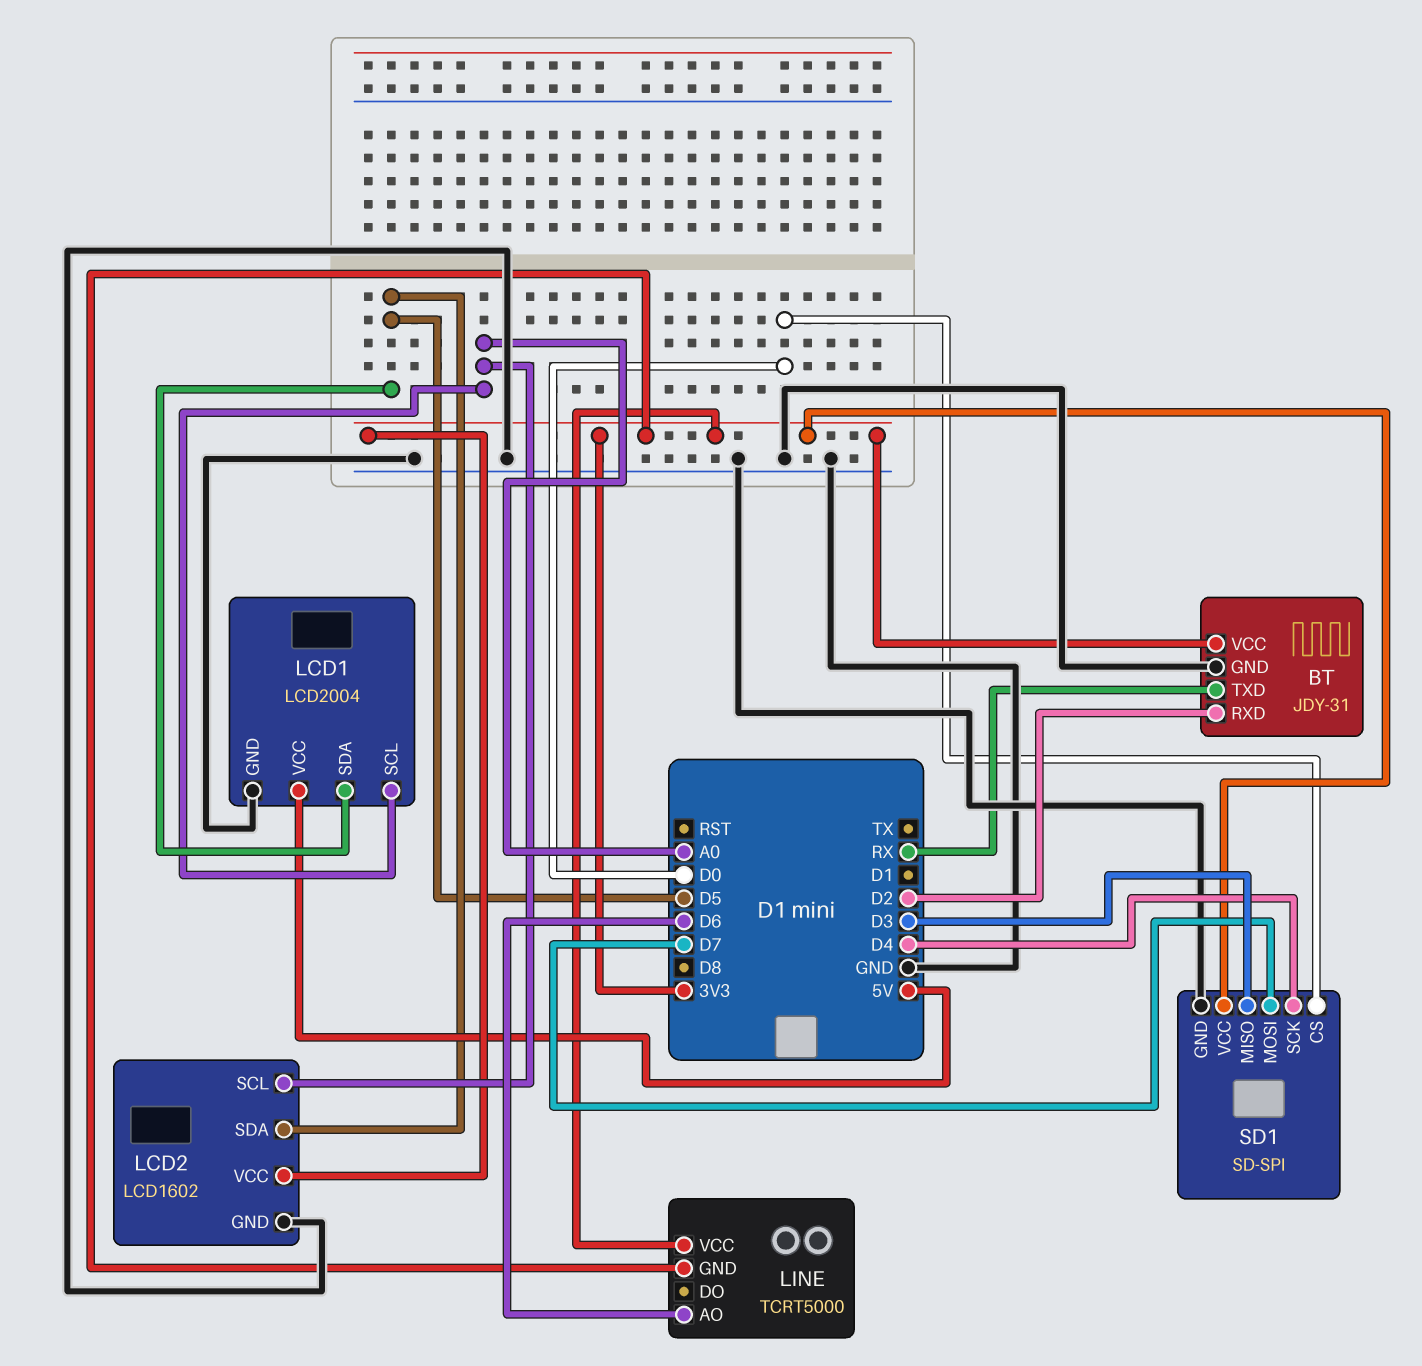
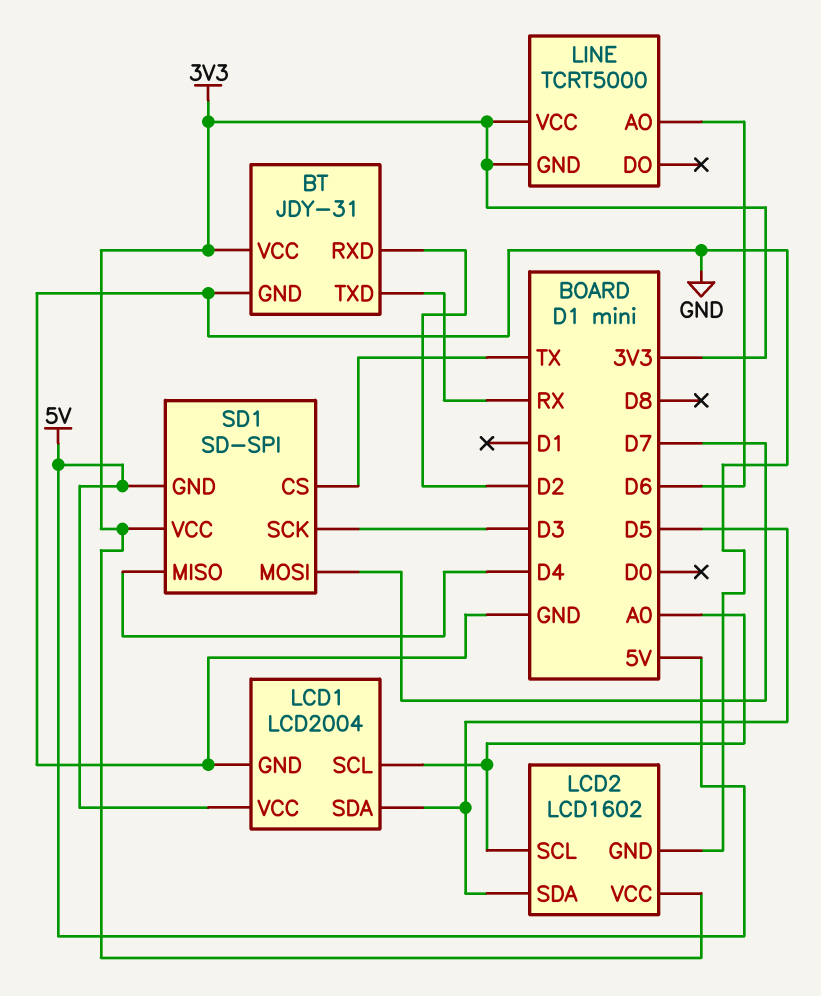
SD1 pin CS: D0 -> TX
SD1 pin GND: GND -> 5V
SD1 pin MISO: D3 -> D4
SD1 pin SCK: D4 -> D3

